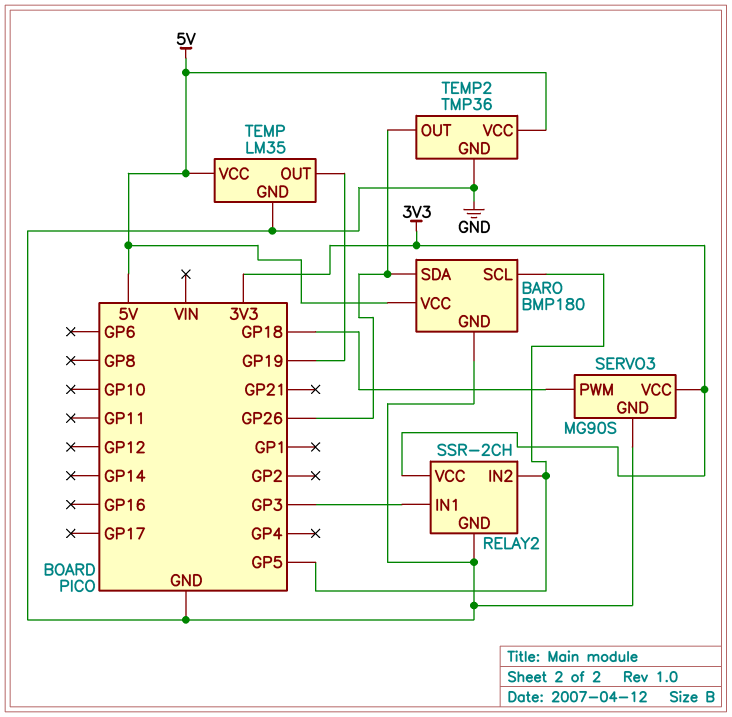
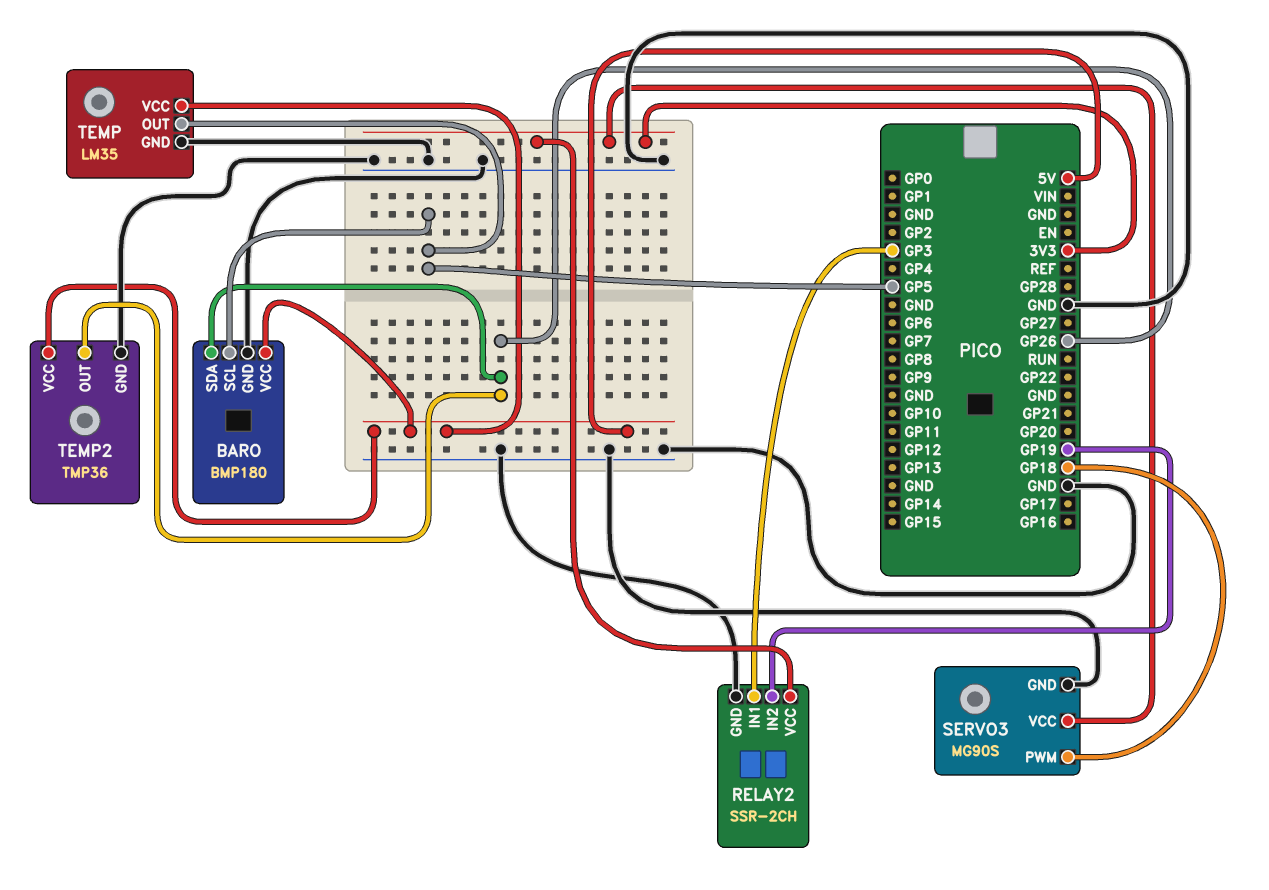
RELAY2 pin IN2: GP5 -> GP19
TEMP pin OUT: GP19 -> GP5

